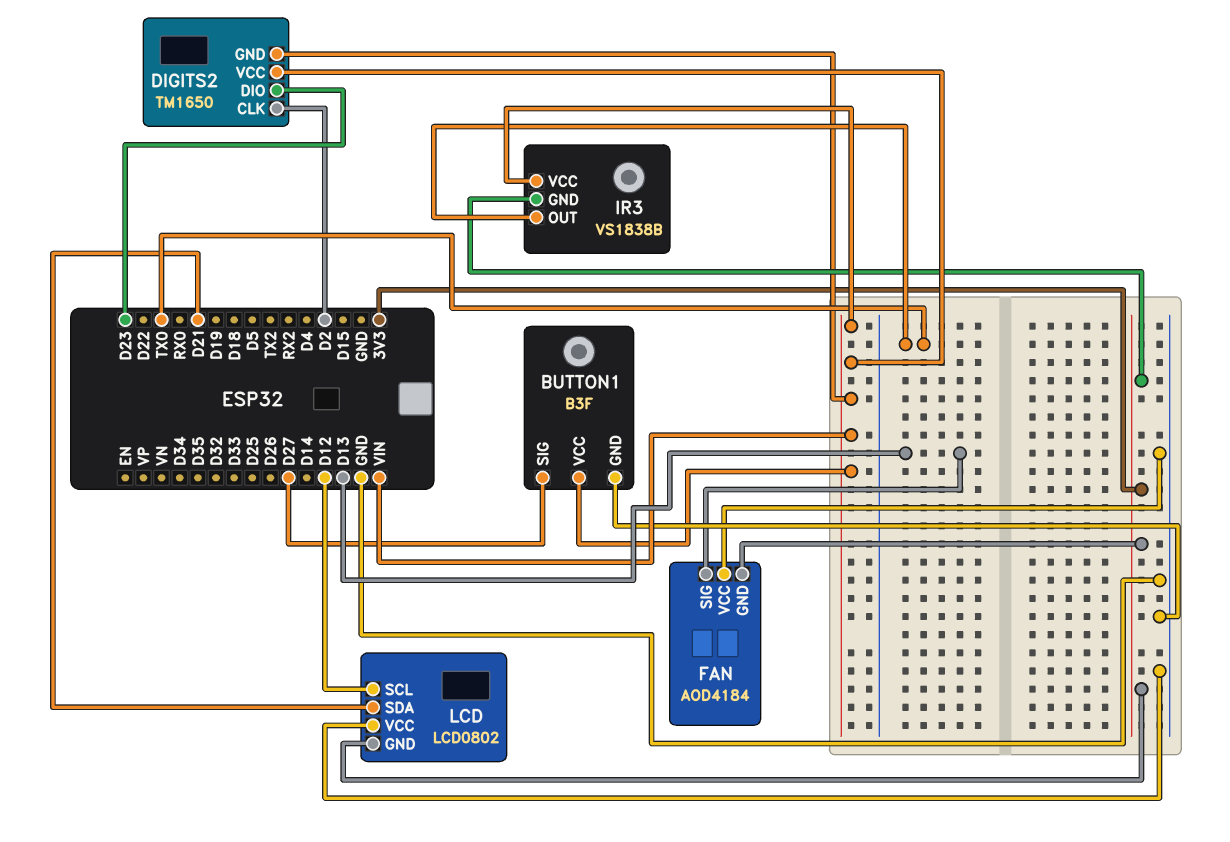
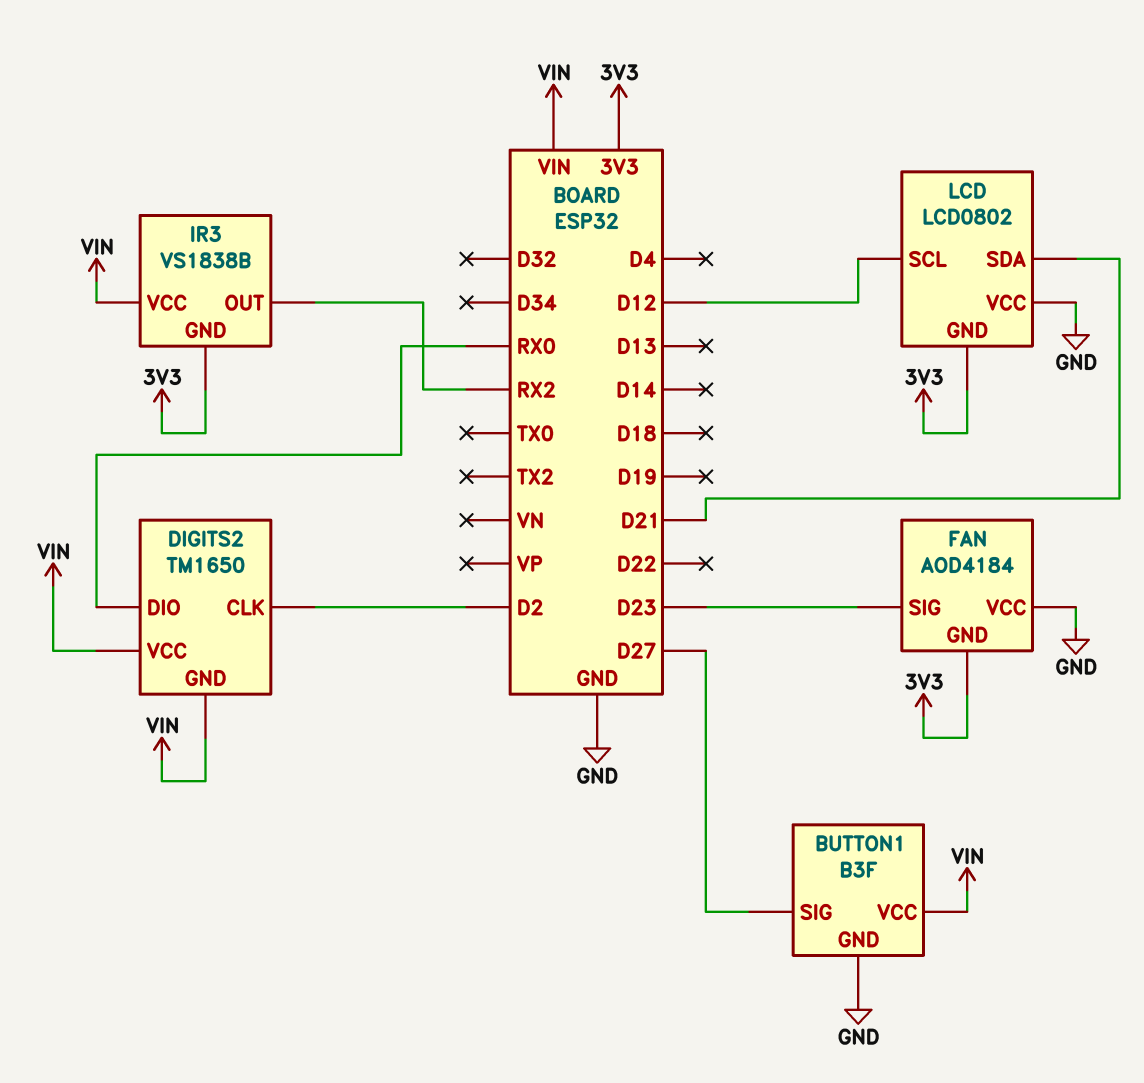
DIGITS2 pin DIO: D23 -> RX0
FAN pin SIG: D13 -> D23
IR3 pin OUT: TX0 -> RX2

